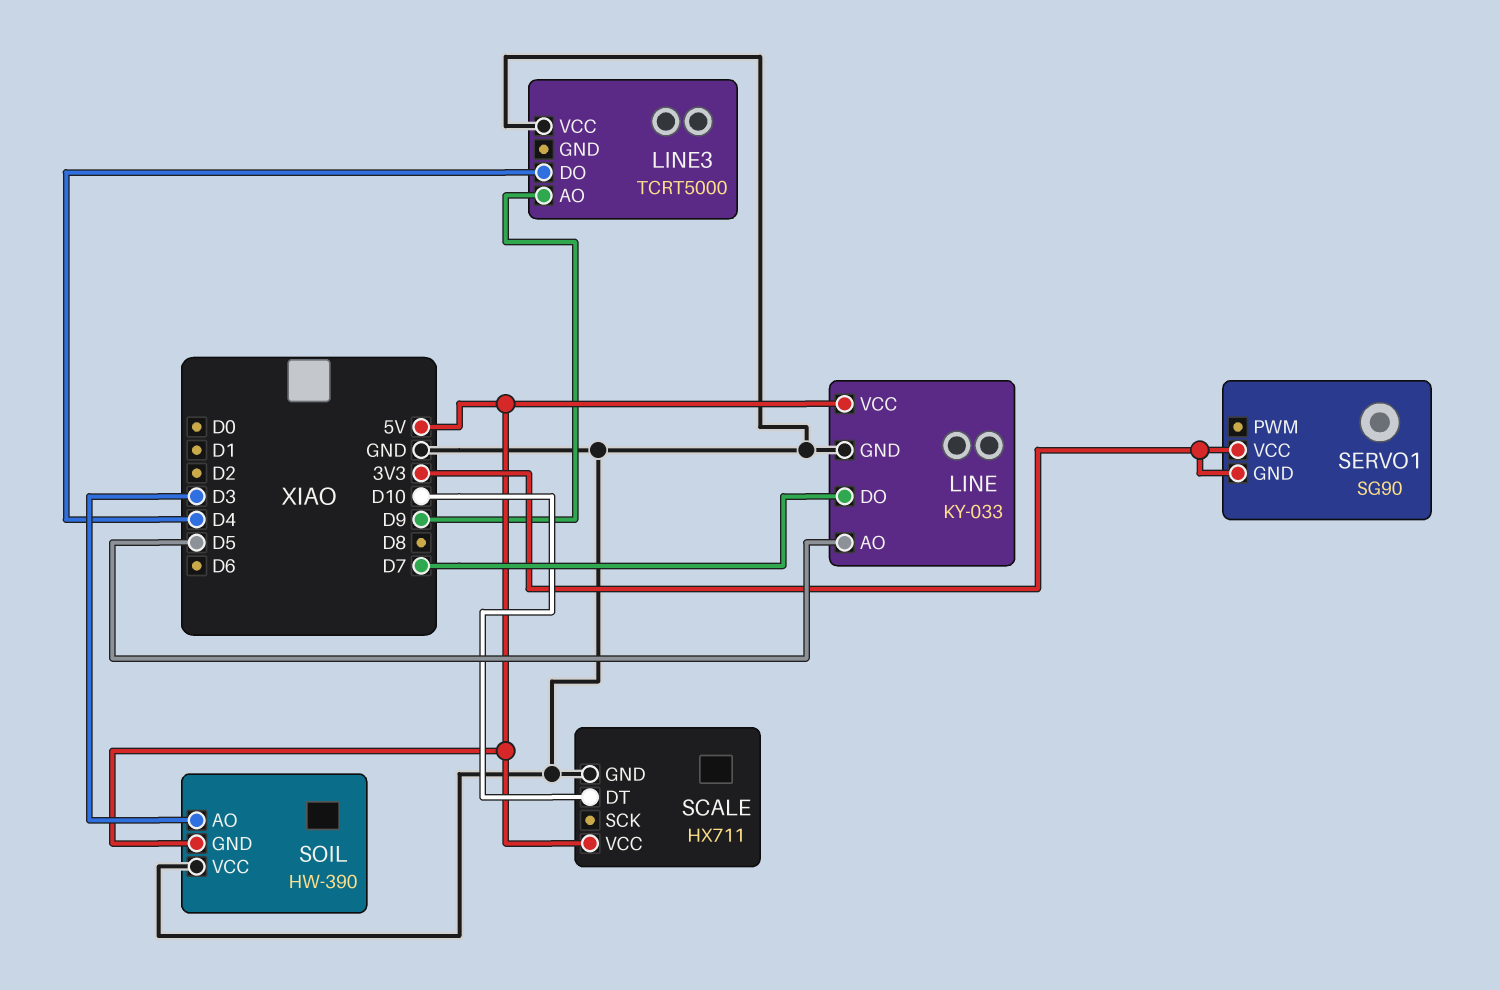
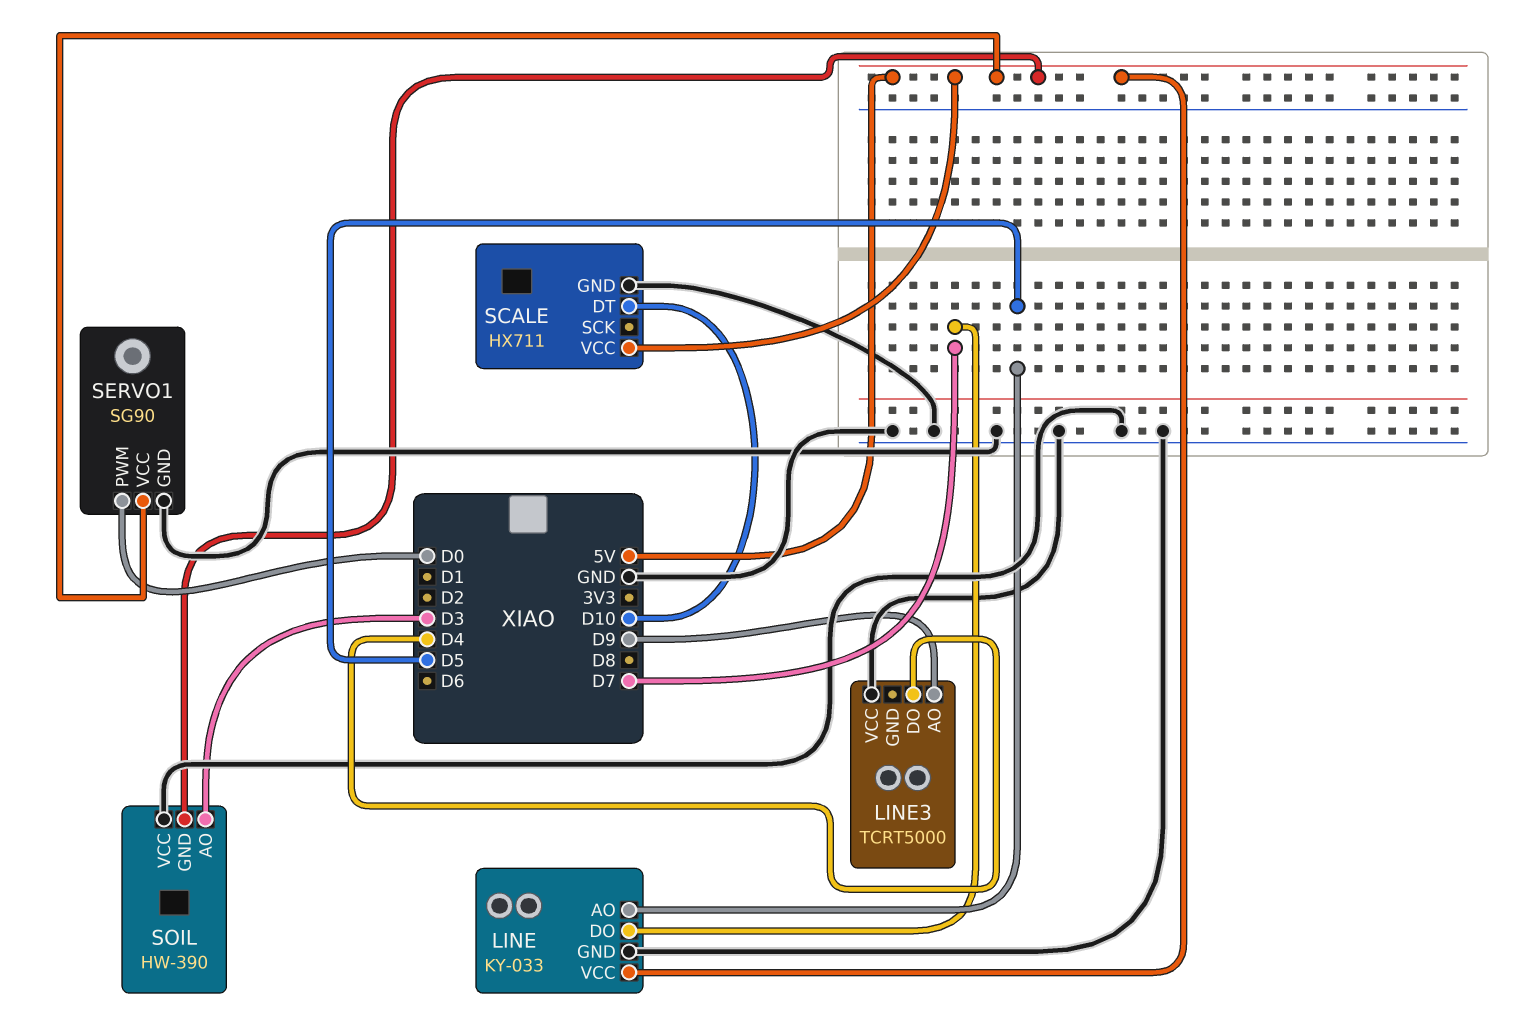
SERVO1 pin GND: 3V3 -> GND
SERVO1 pin PWM: none -> D0
SERVO1 pin VCC: 3V3 -> 5V

